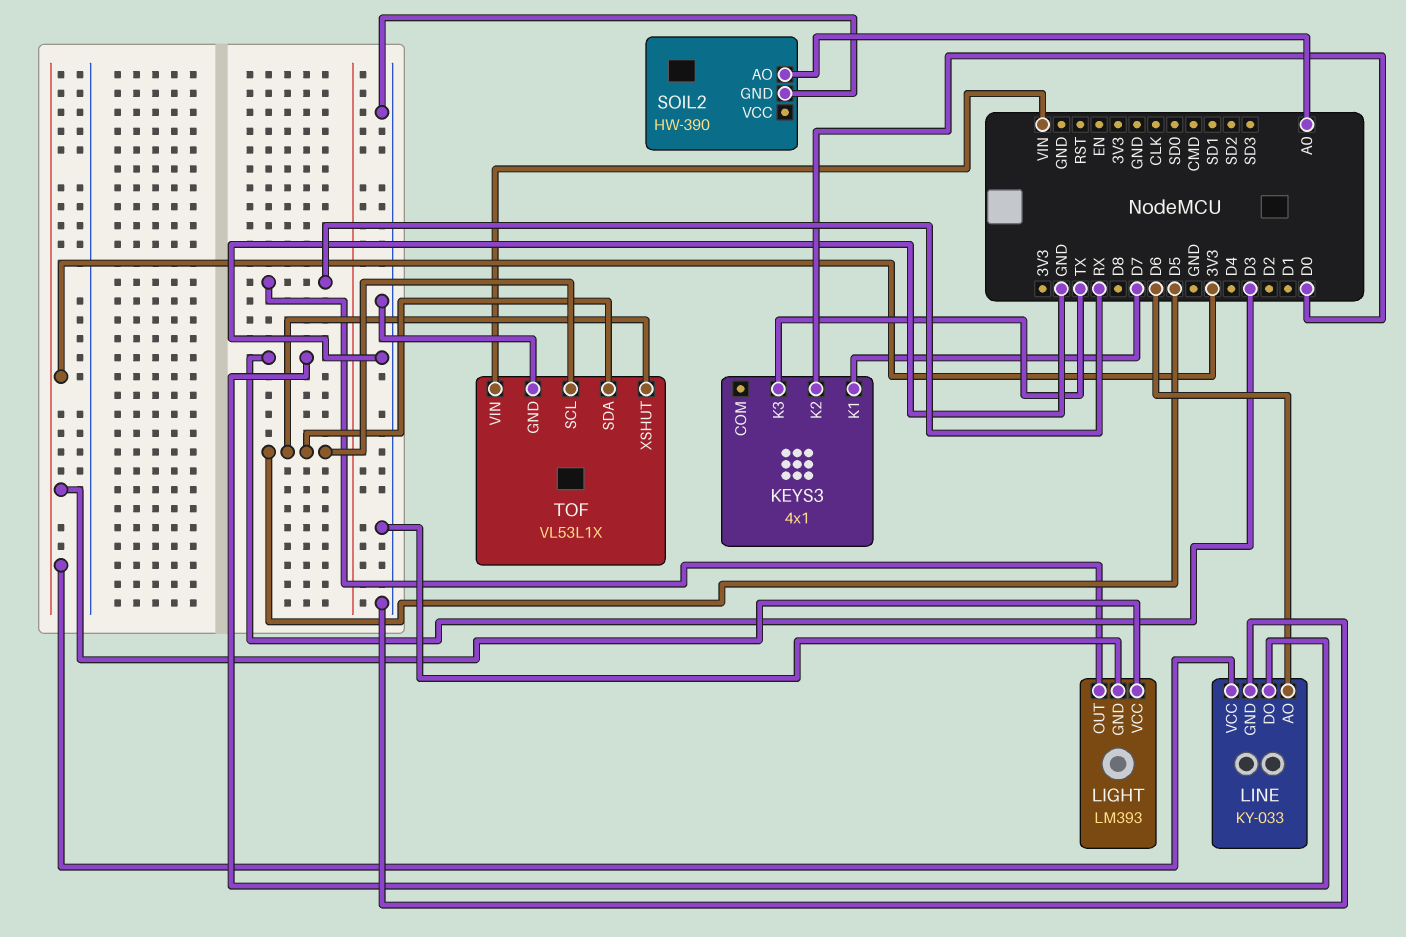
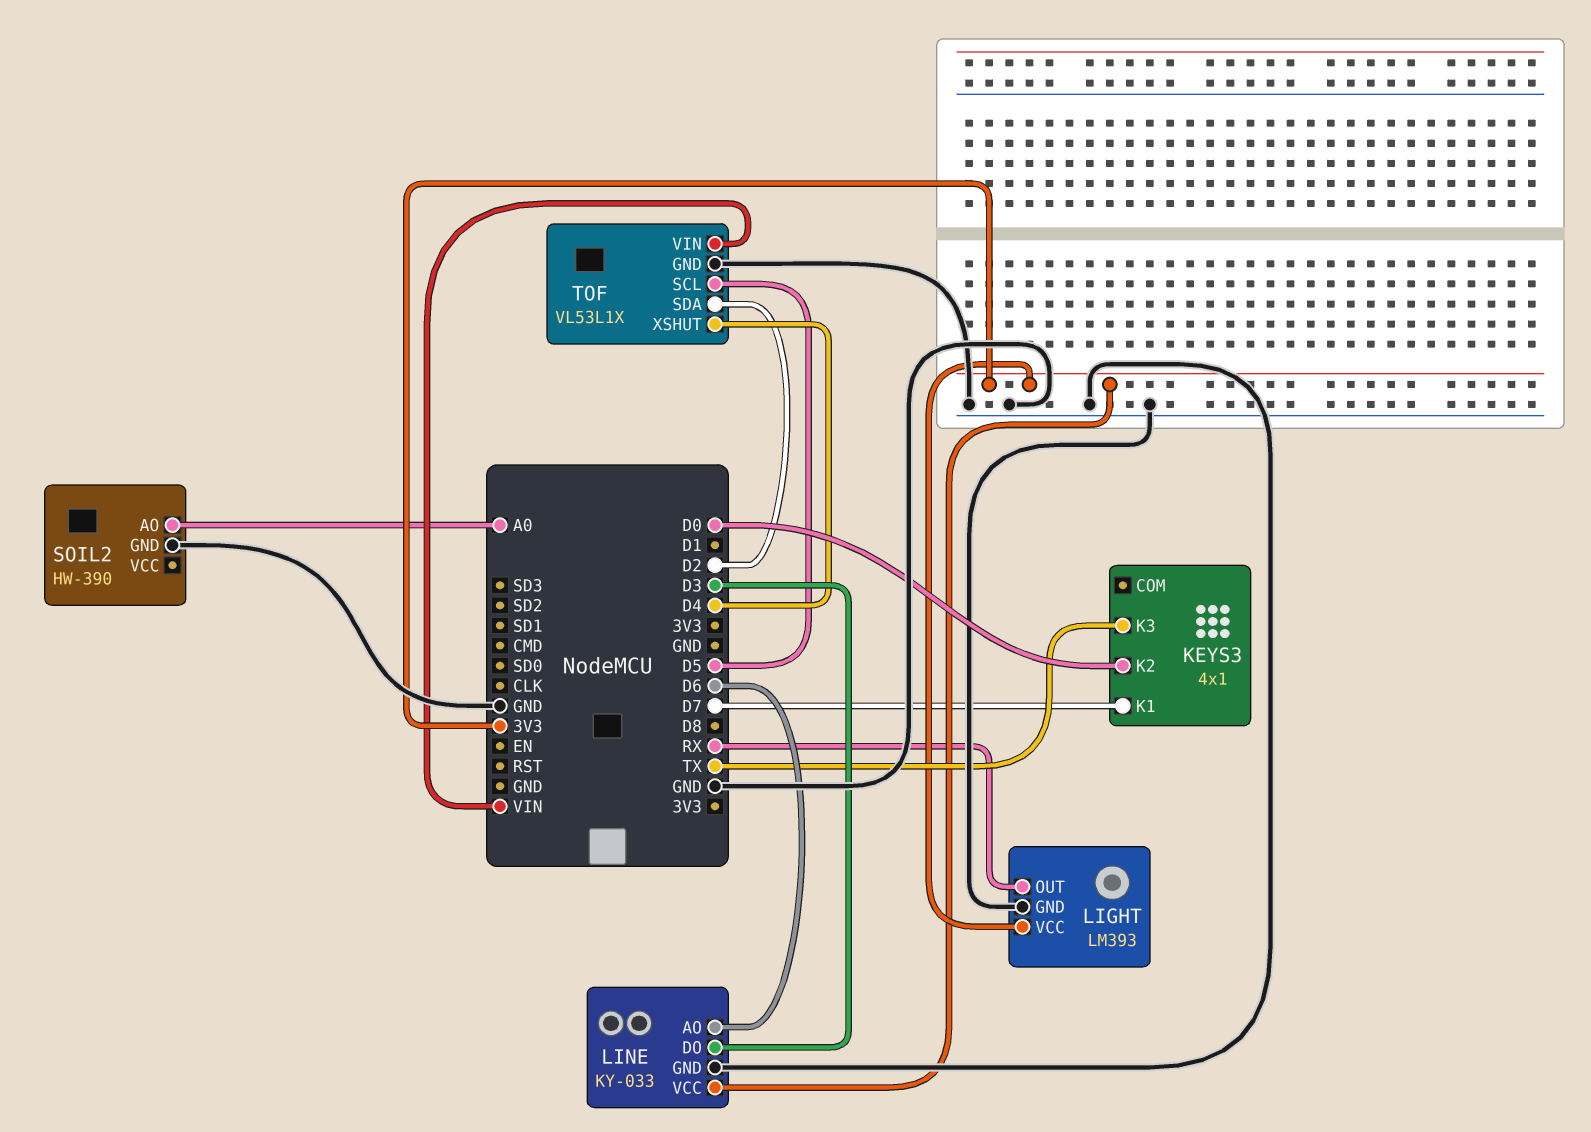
TOF pin SDA: D5 -> D2
TOF pin XSHUT: D5 -> D4

